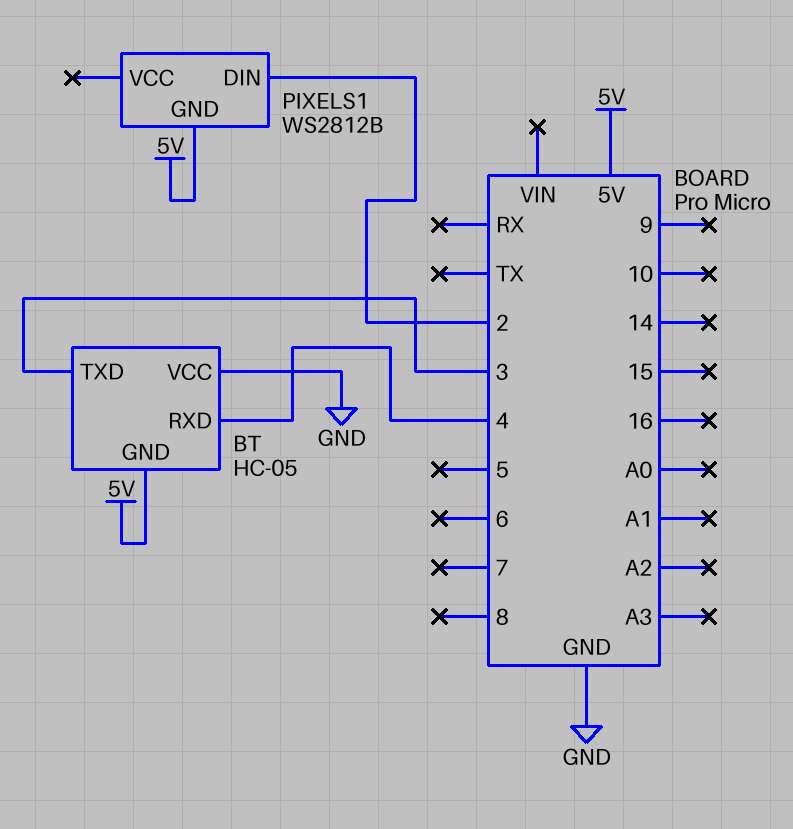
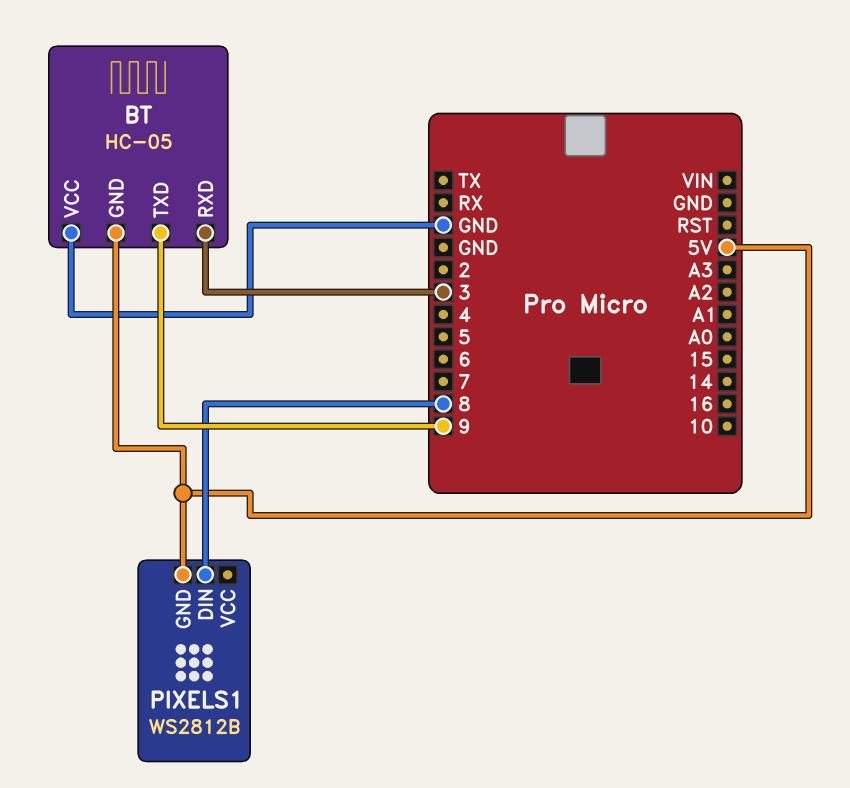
BT pin RXD: 4 -> 3
BT pin TXD: 3 -> 9
PIXELS1 pin DIN: 2 -> 8

